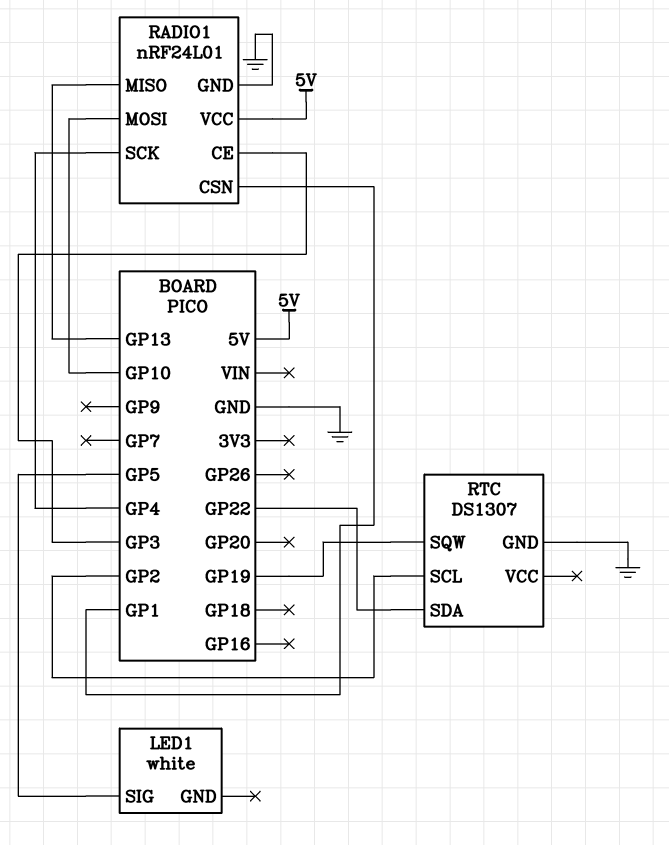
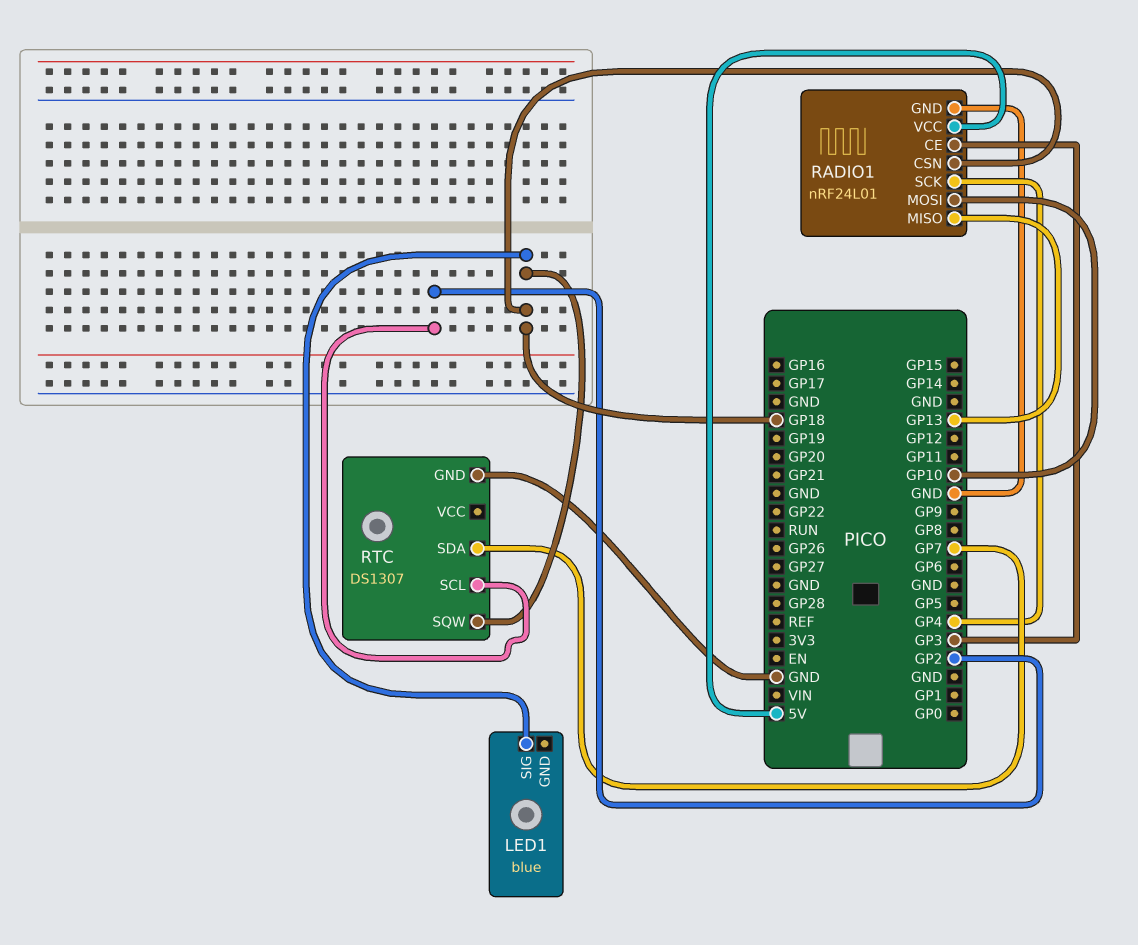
LED1: white -> blue
LED1 pin SIG: GP5 -> GP18
RADIO1 pin CSN: GP1 -> GP18
RTC pin SDA: GP22 -> GP7
RTC pin SQW: GP19 -> GP18

